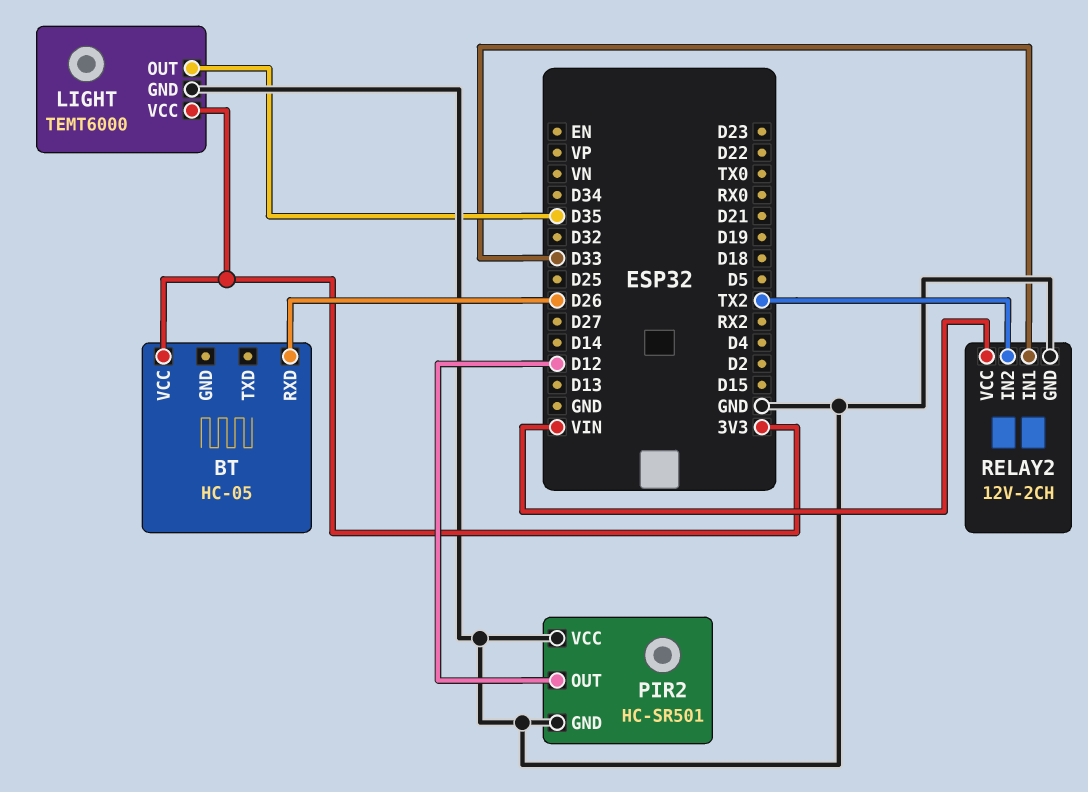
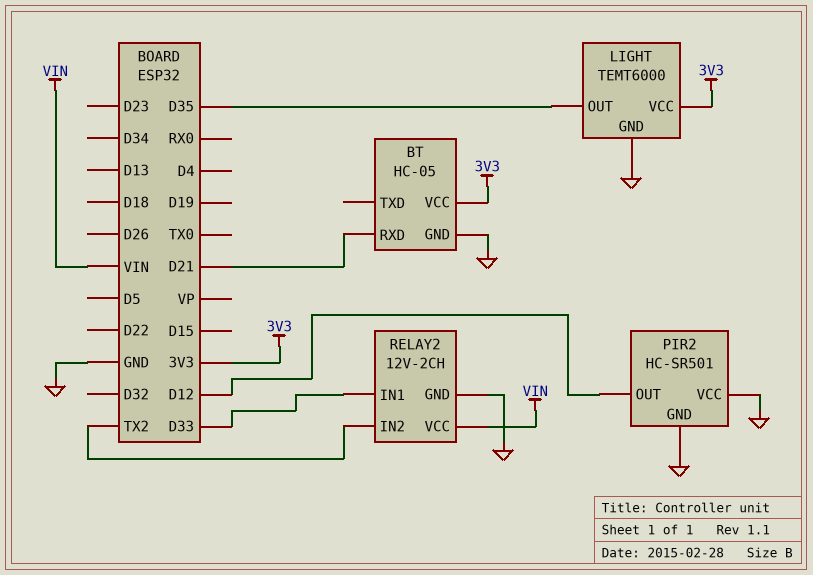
BT pin GND: none -> GND
BT pin RXD: D26 -> D21

